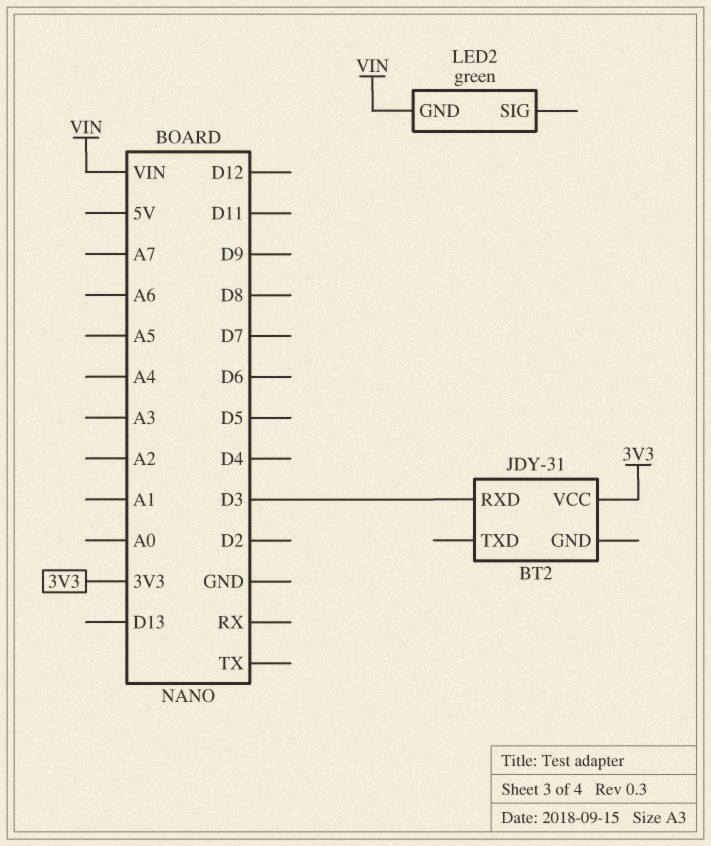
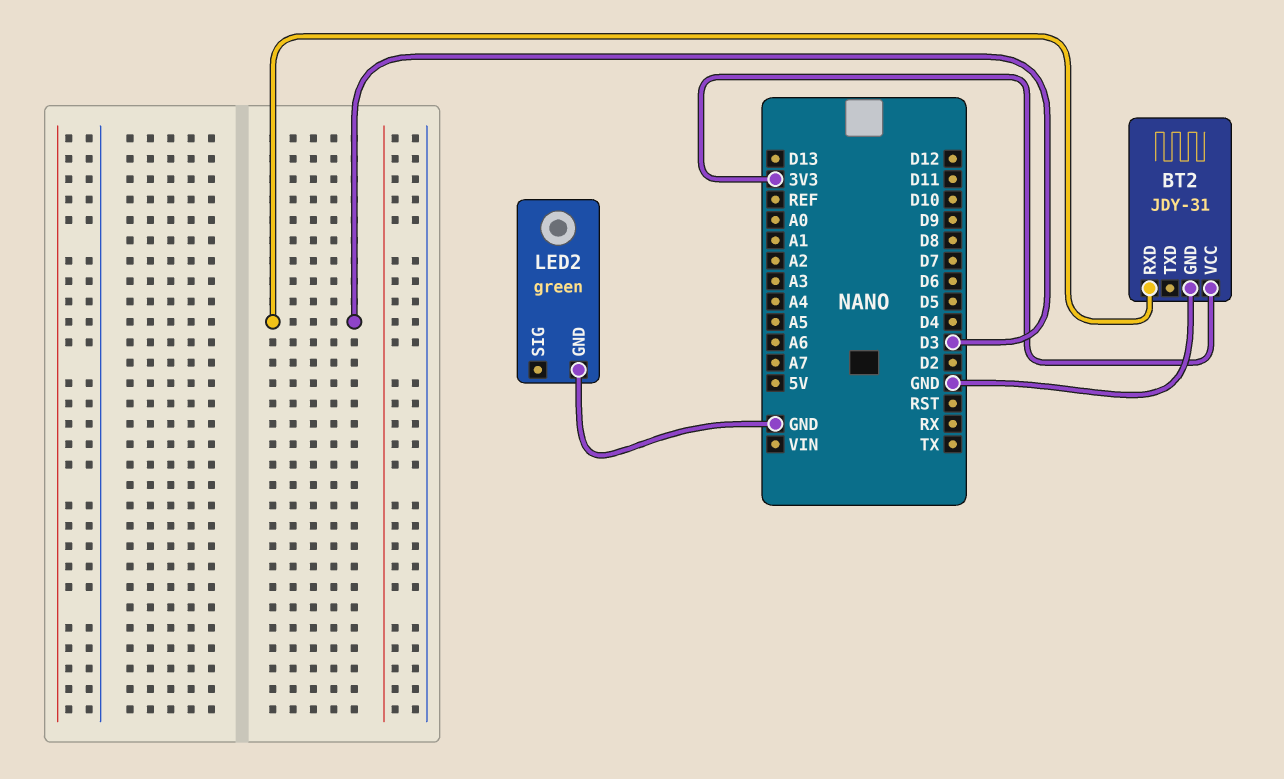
BT2 pin GND: none -> GND
LED2 pin GND: VIN -> GND

